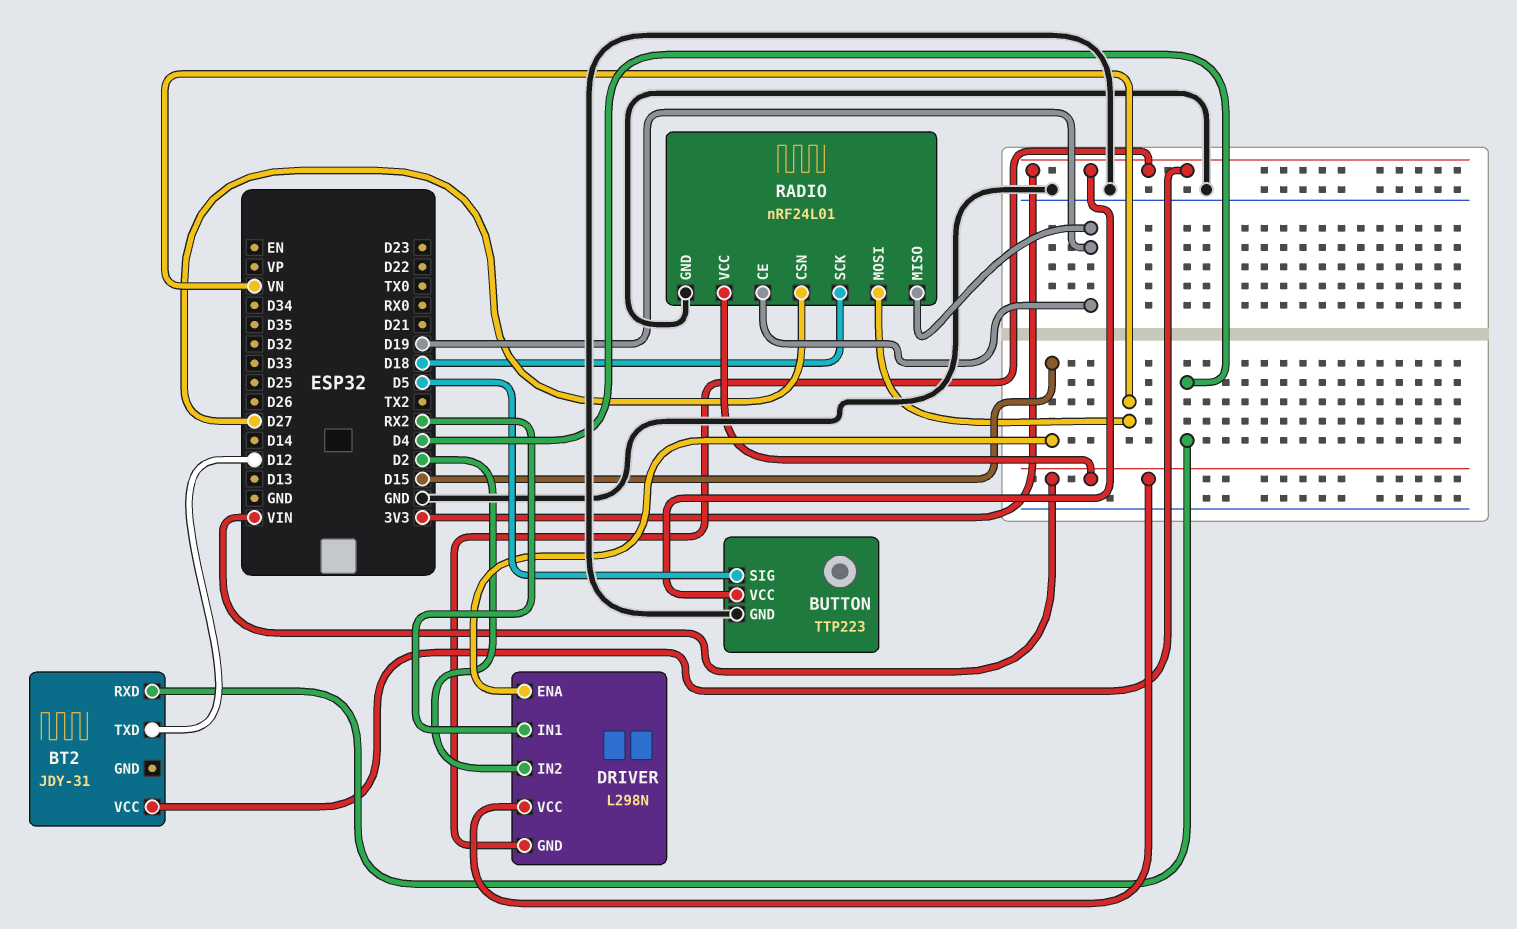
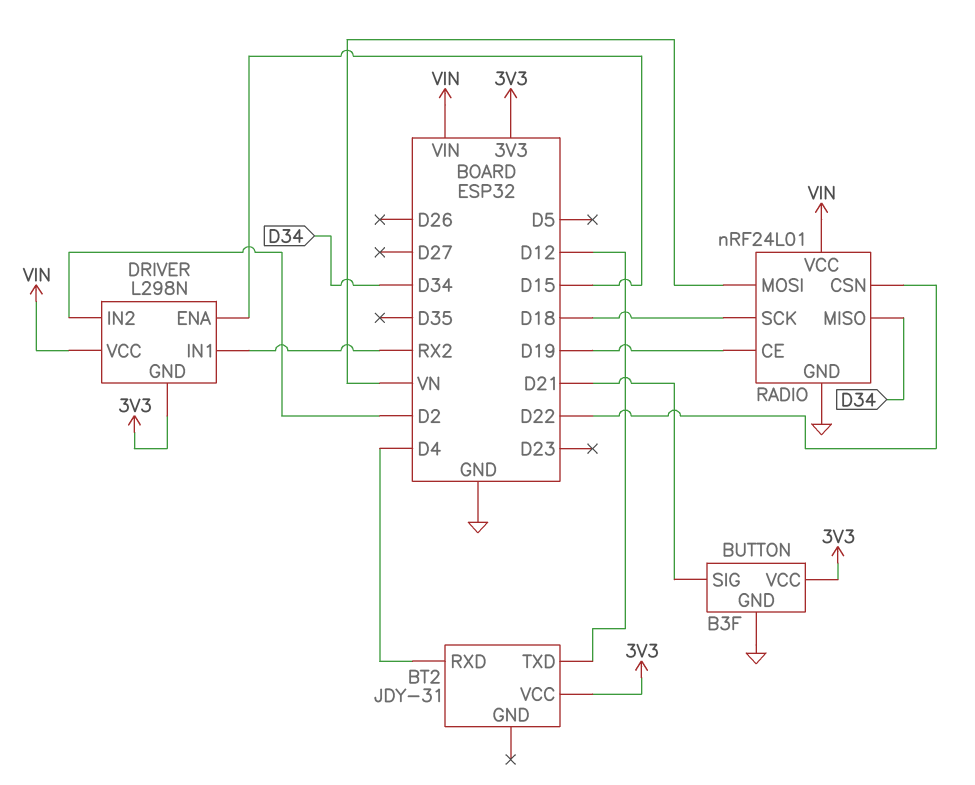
BUTTON: TTP223 -> B3F
BUTTON pin SIG: D5 -> D21
RADIO pin CSN: D27 -> D22
RADIO pin MISO: D19 -> D34

